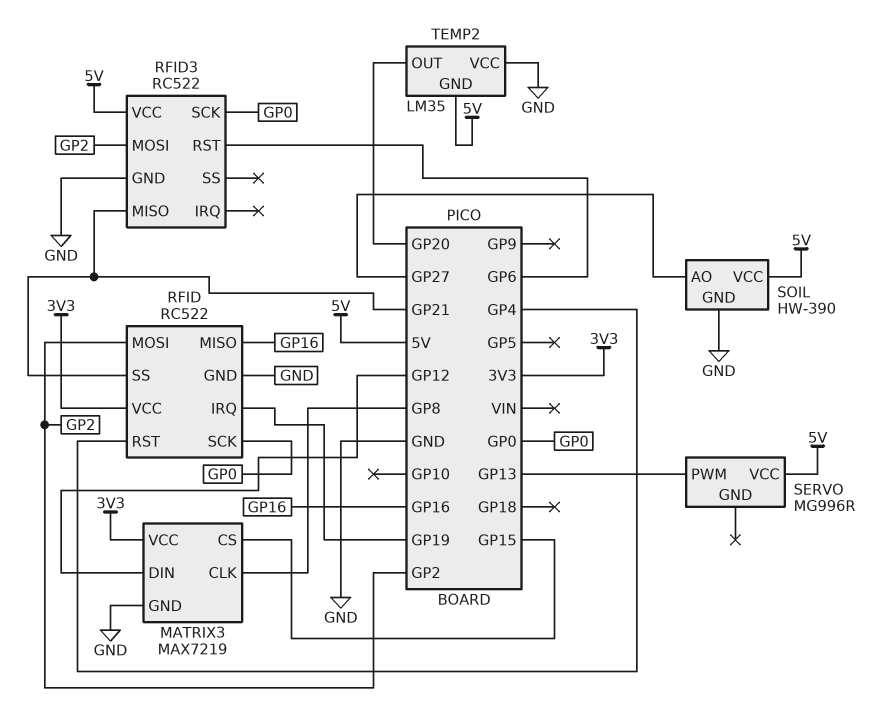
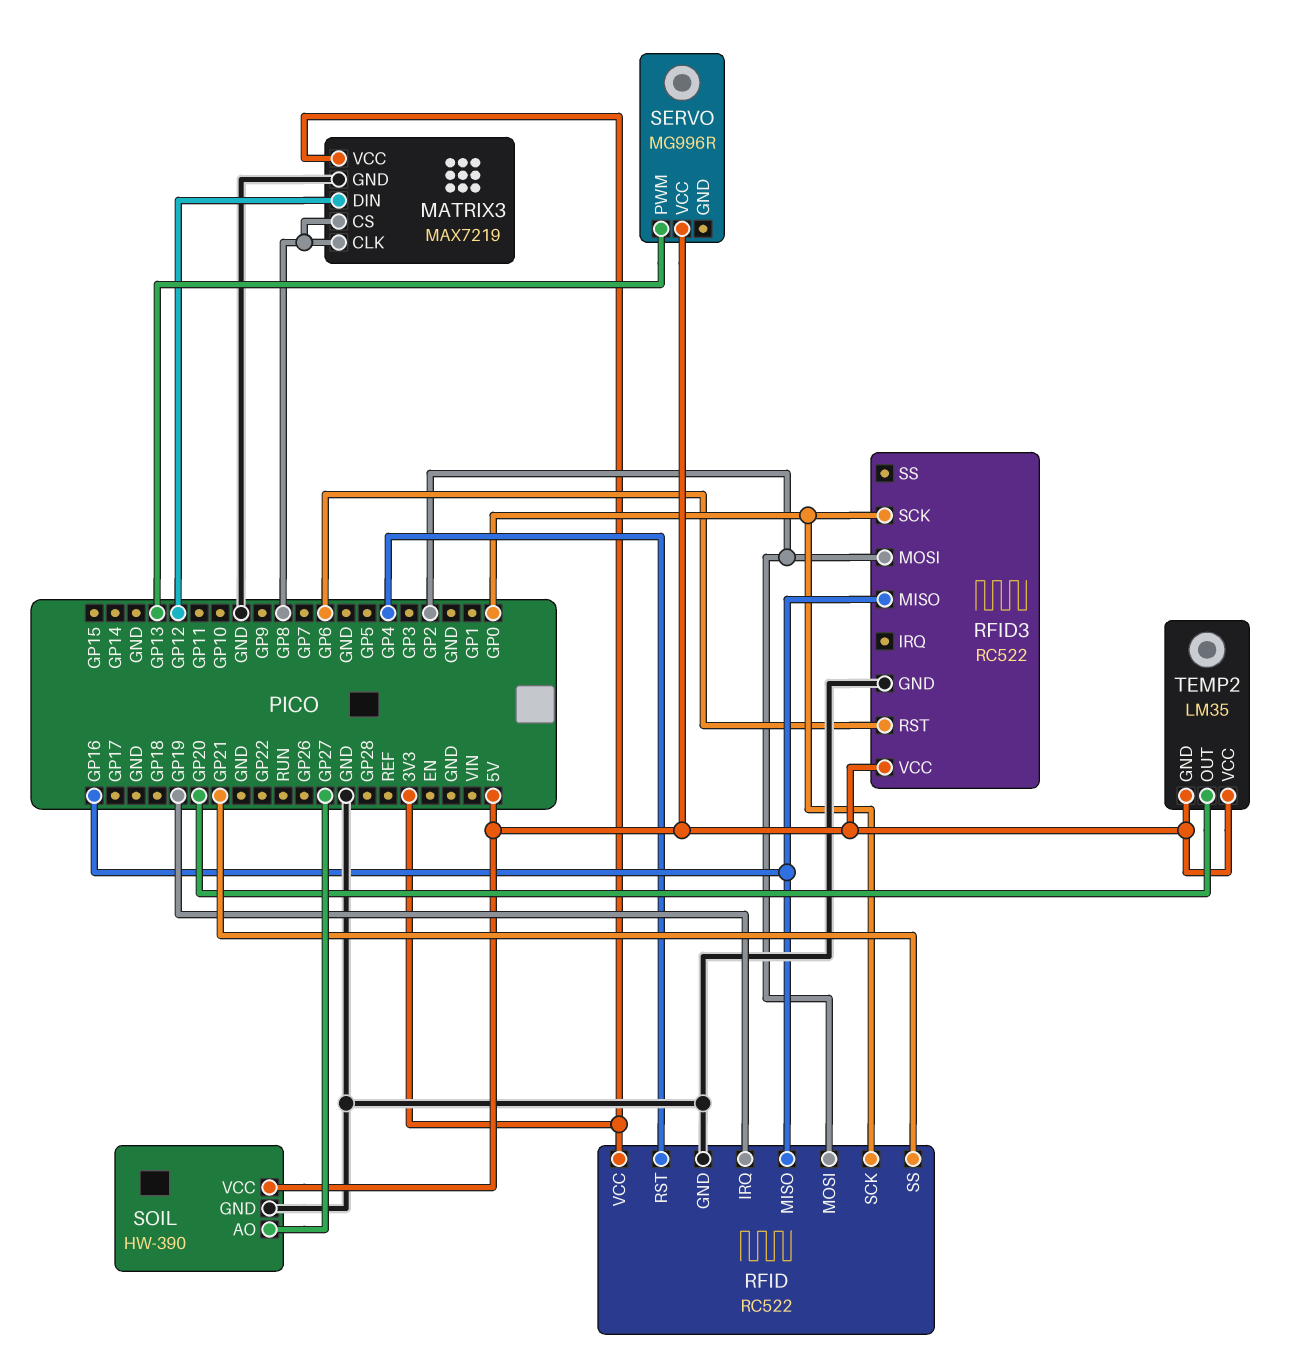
MATRIX3 pin CS: GP15 -> GP8
RFID3 pin MISO: GP21 -> GP16
TEMP2 pin VCC: GND -> 5V

